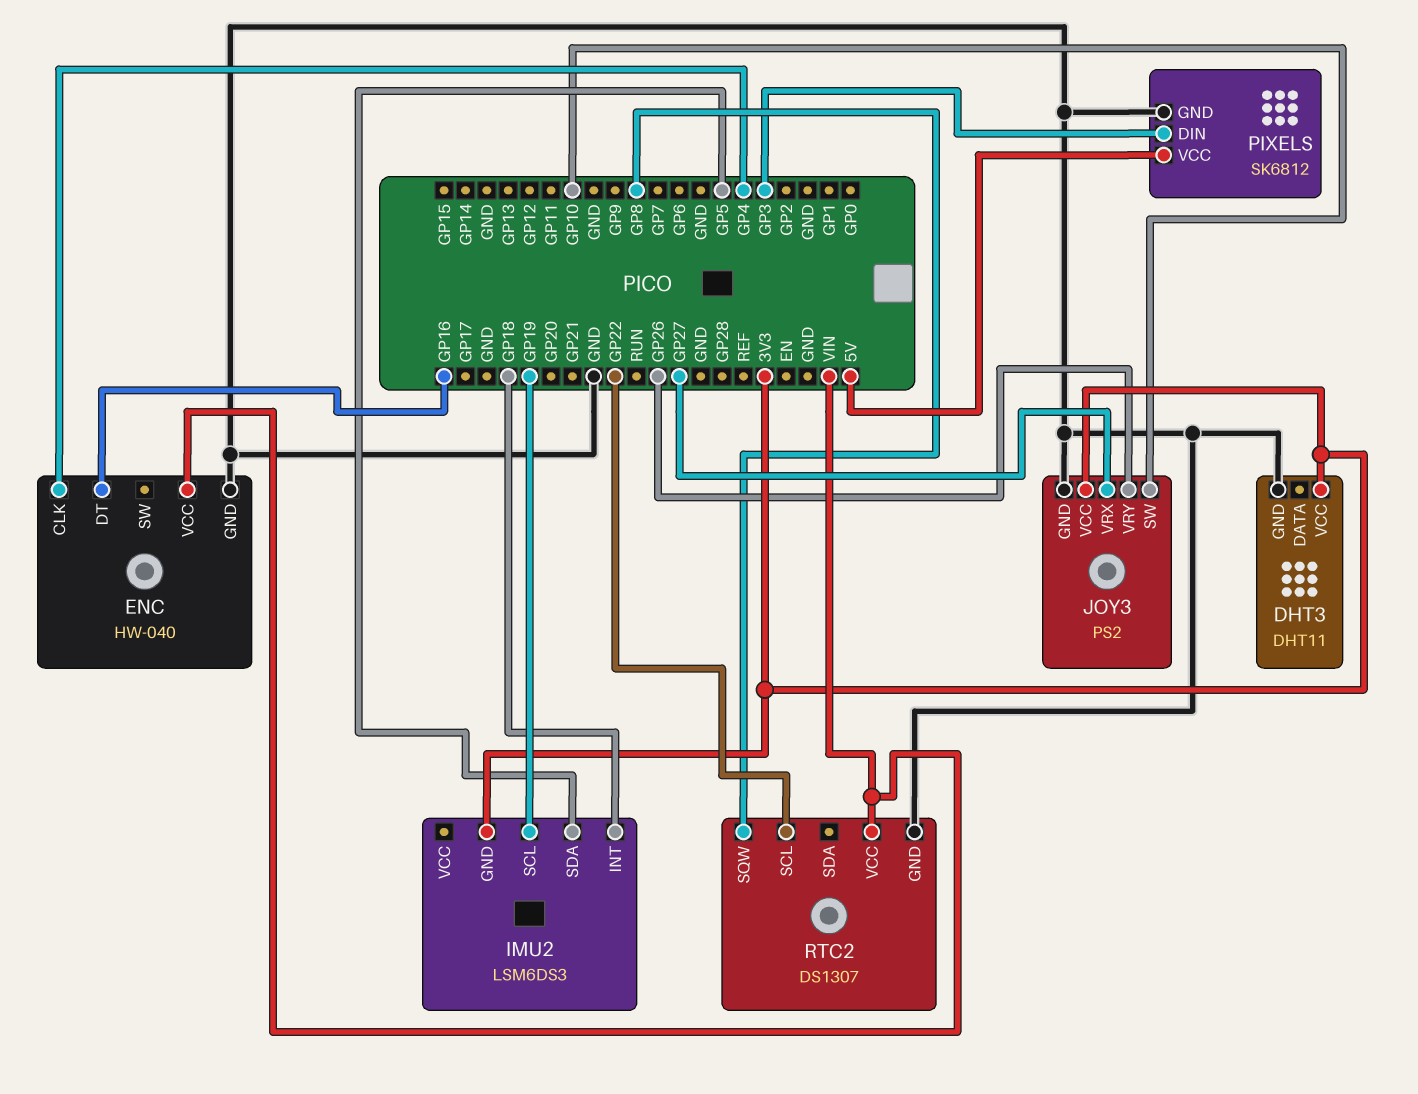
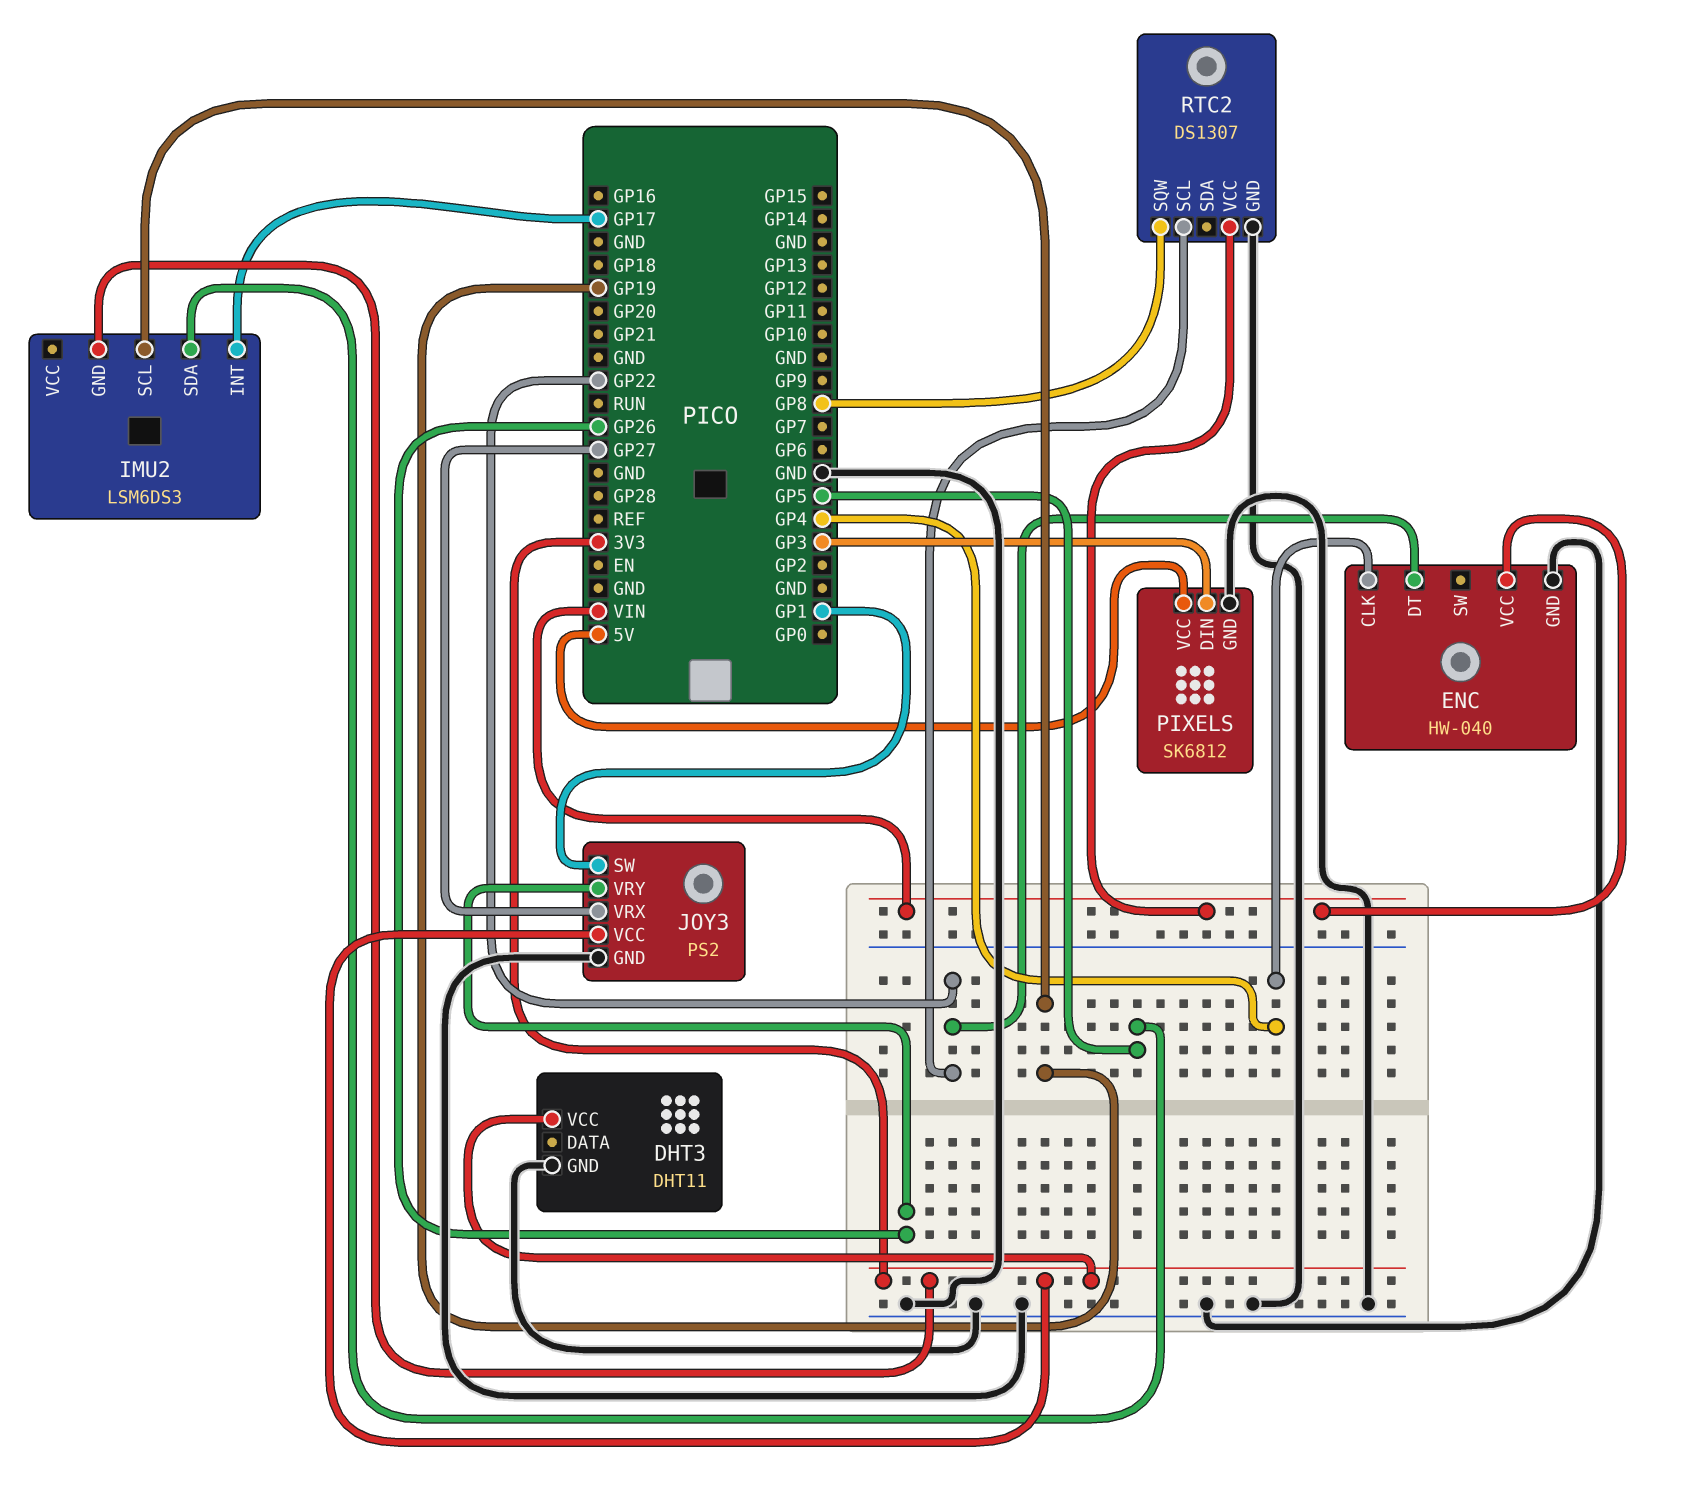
ENC pin DT: GP16 -> GP22
IMU2 pin INT: GP18 -> GP17
JOY3 pin SW: GP10 -> GP1

